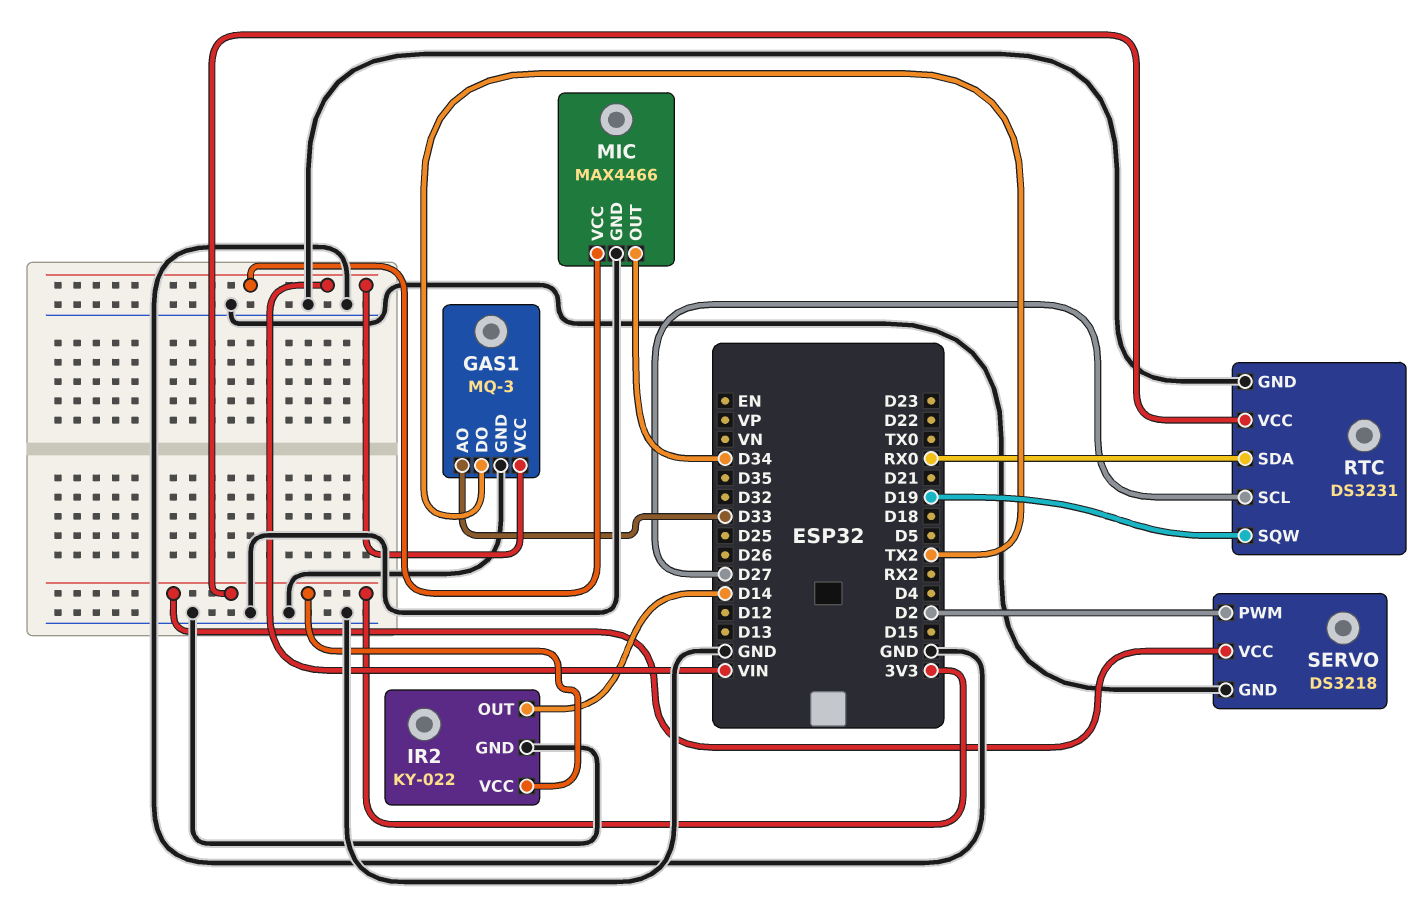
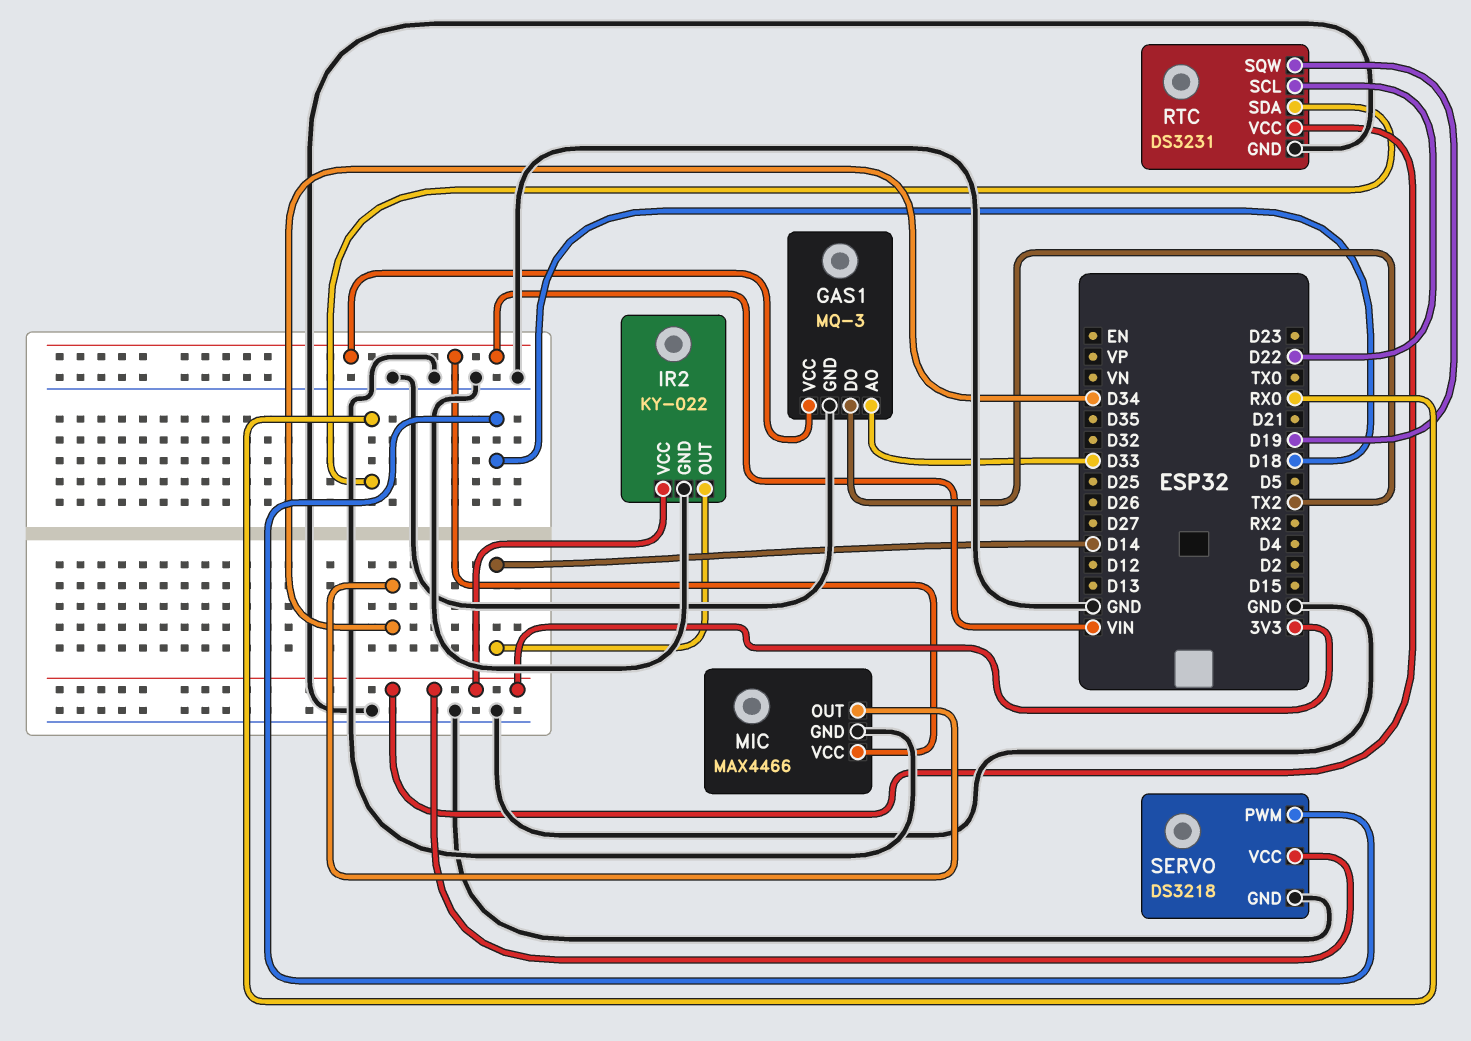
RTC pin SCL: D27 -> D22
SERVO pin PWM: D2 -> D18

